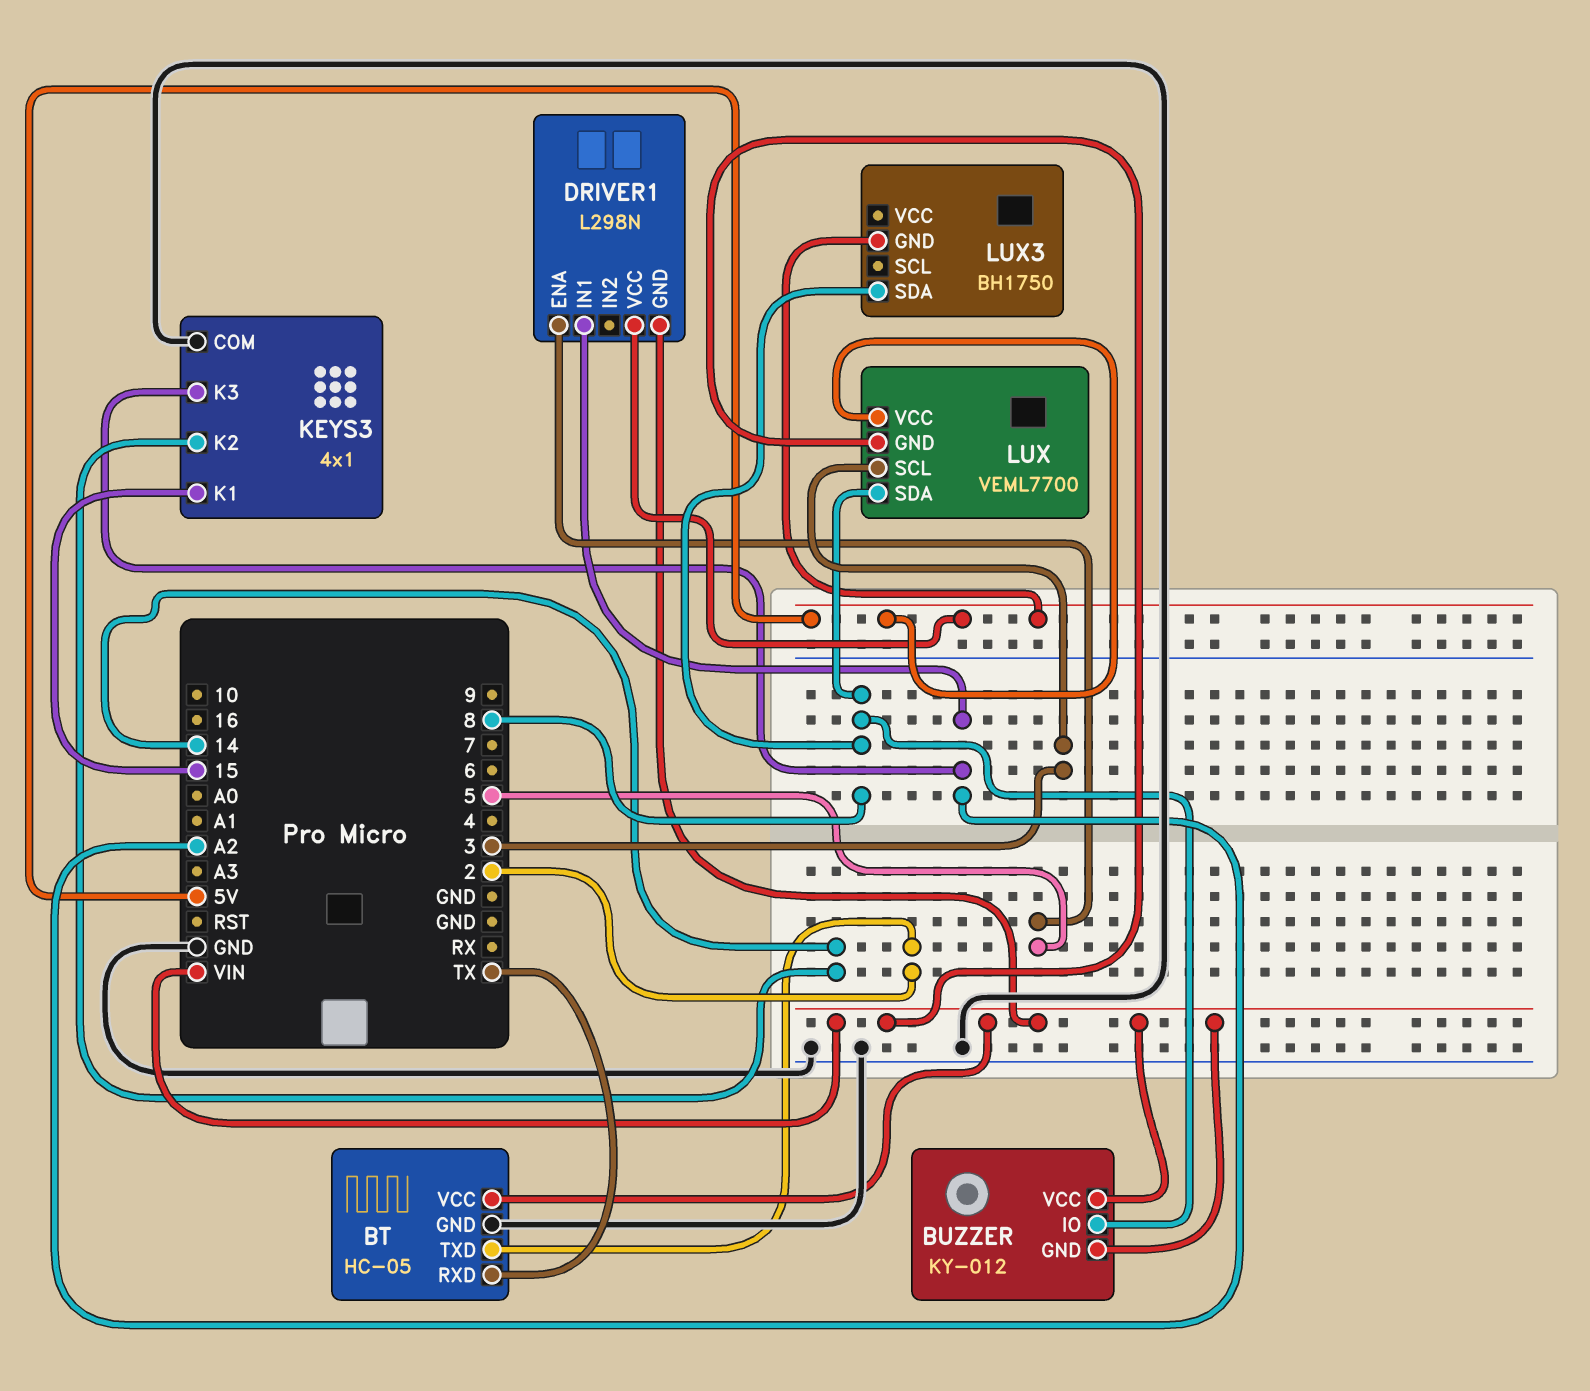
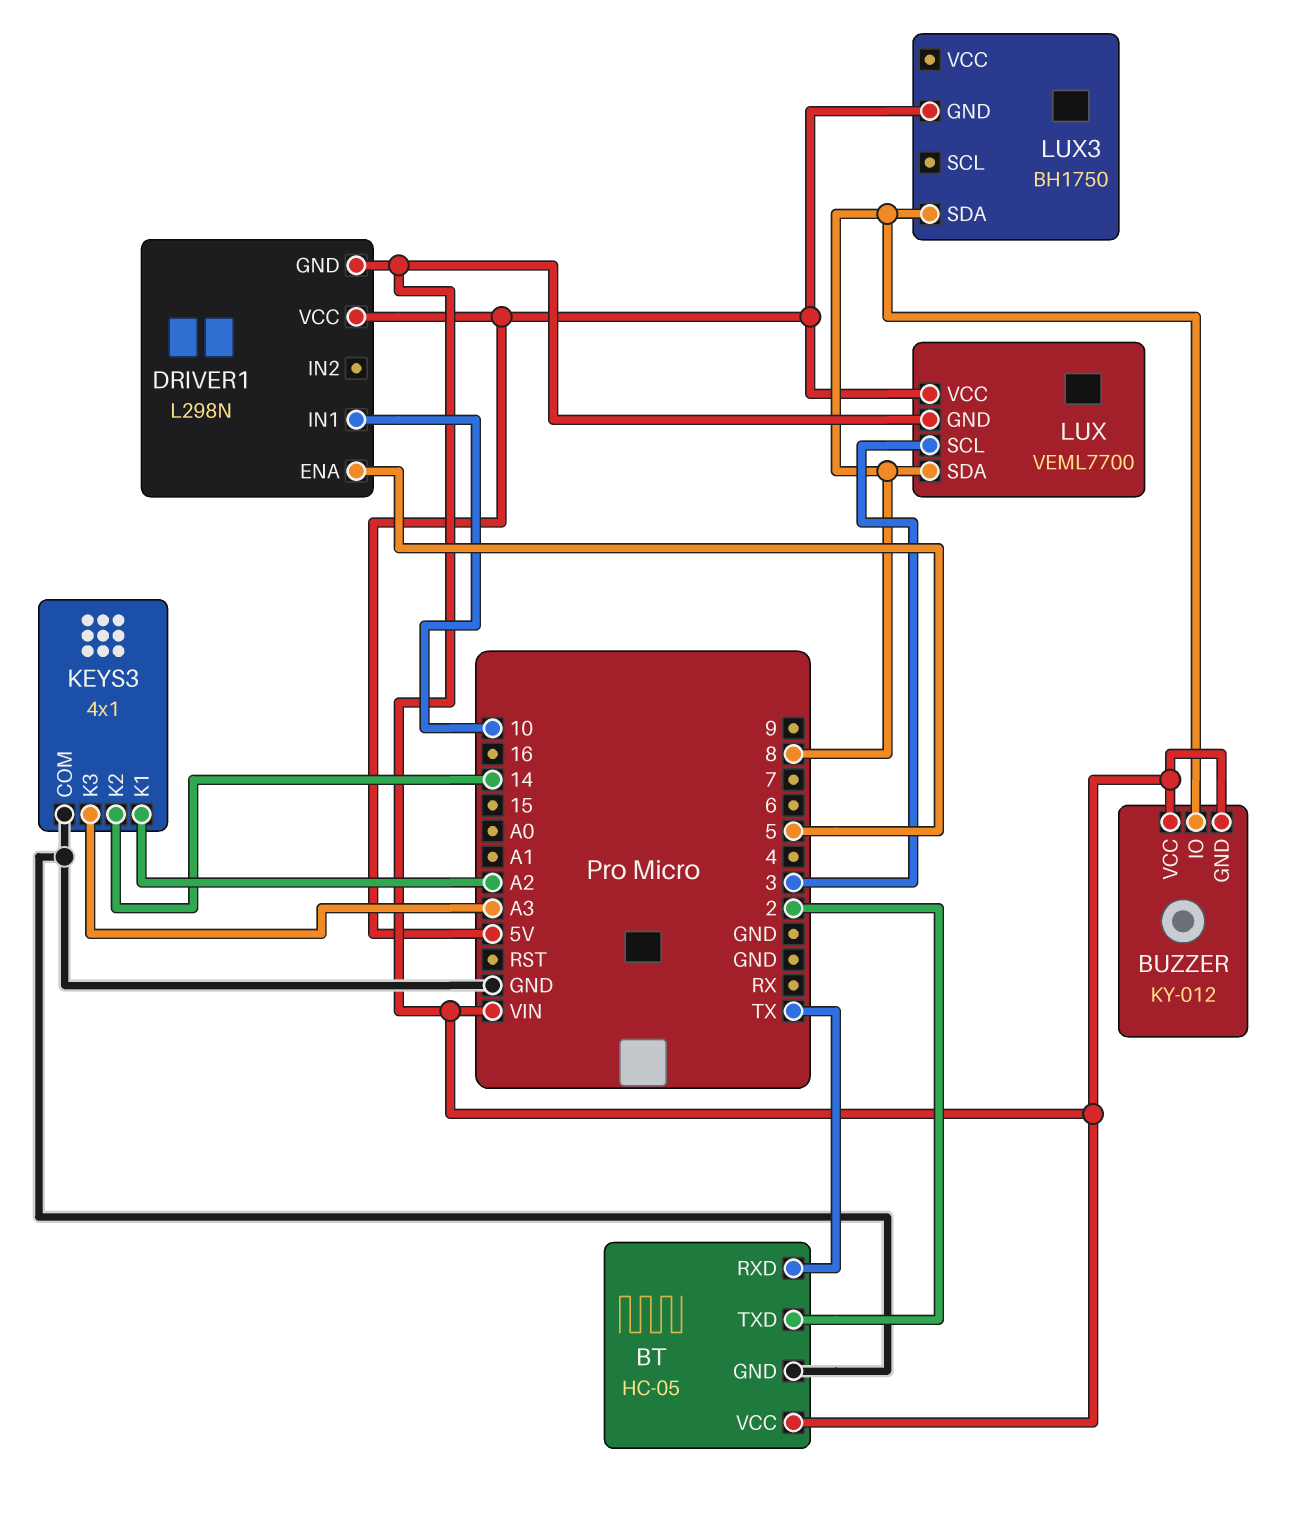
DRIVER1 pin IN1: A2 -> 10
KEYS3 pin K1: 15 -> A2
KEYS3 pin K3: A2 -> A3

